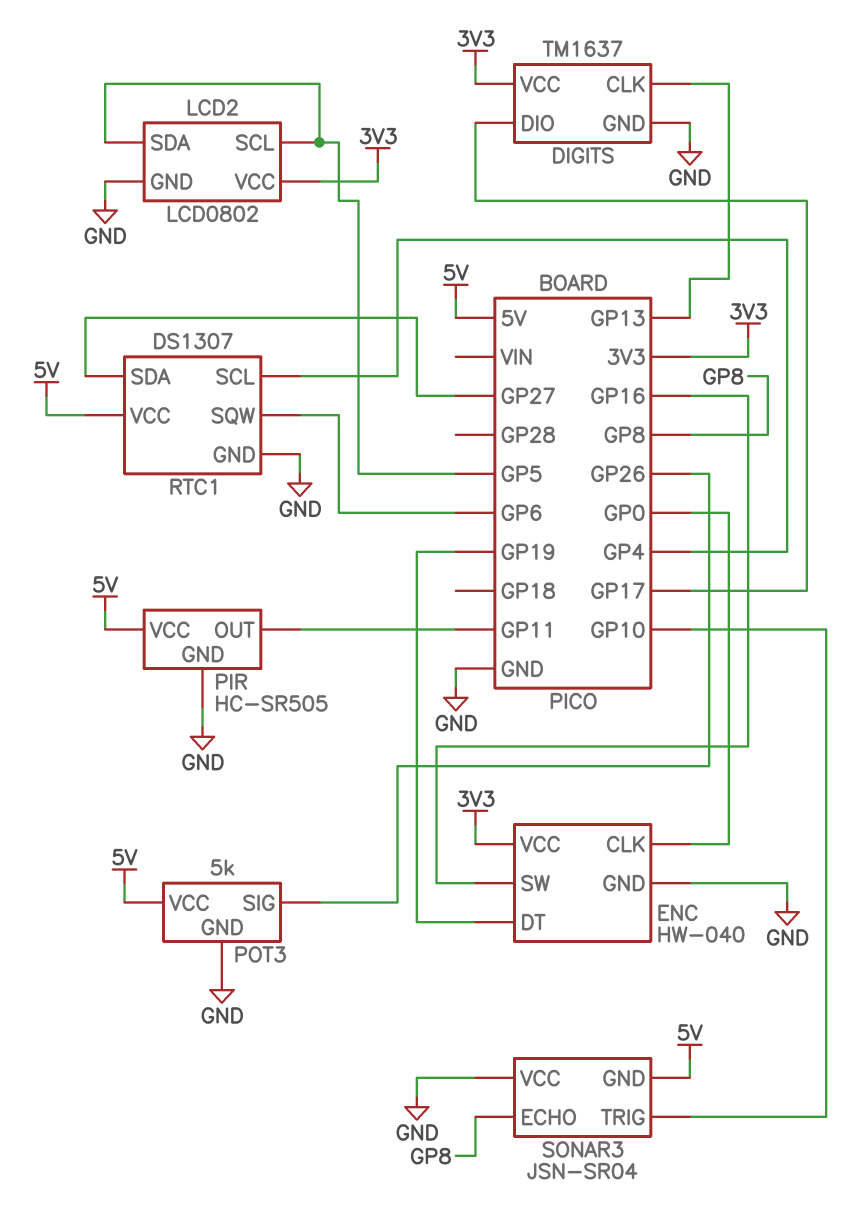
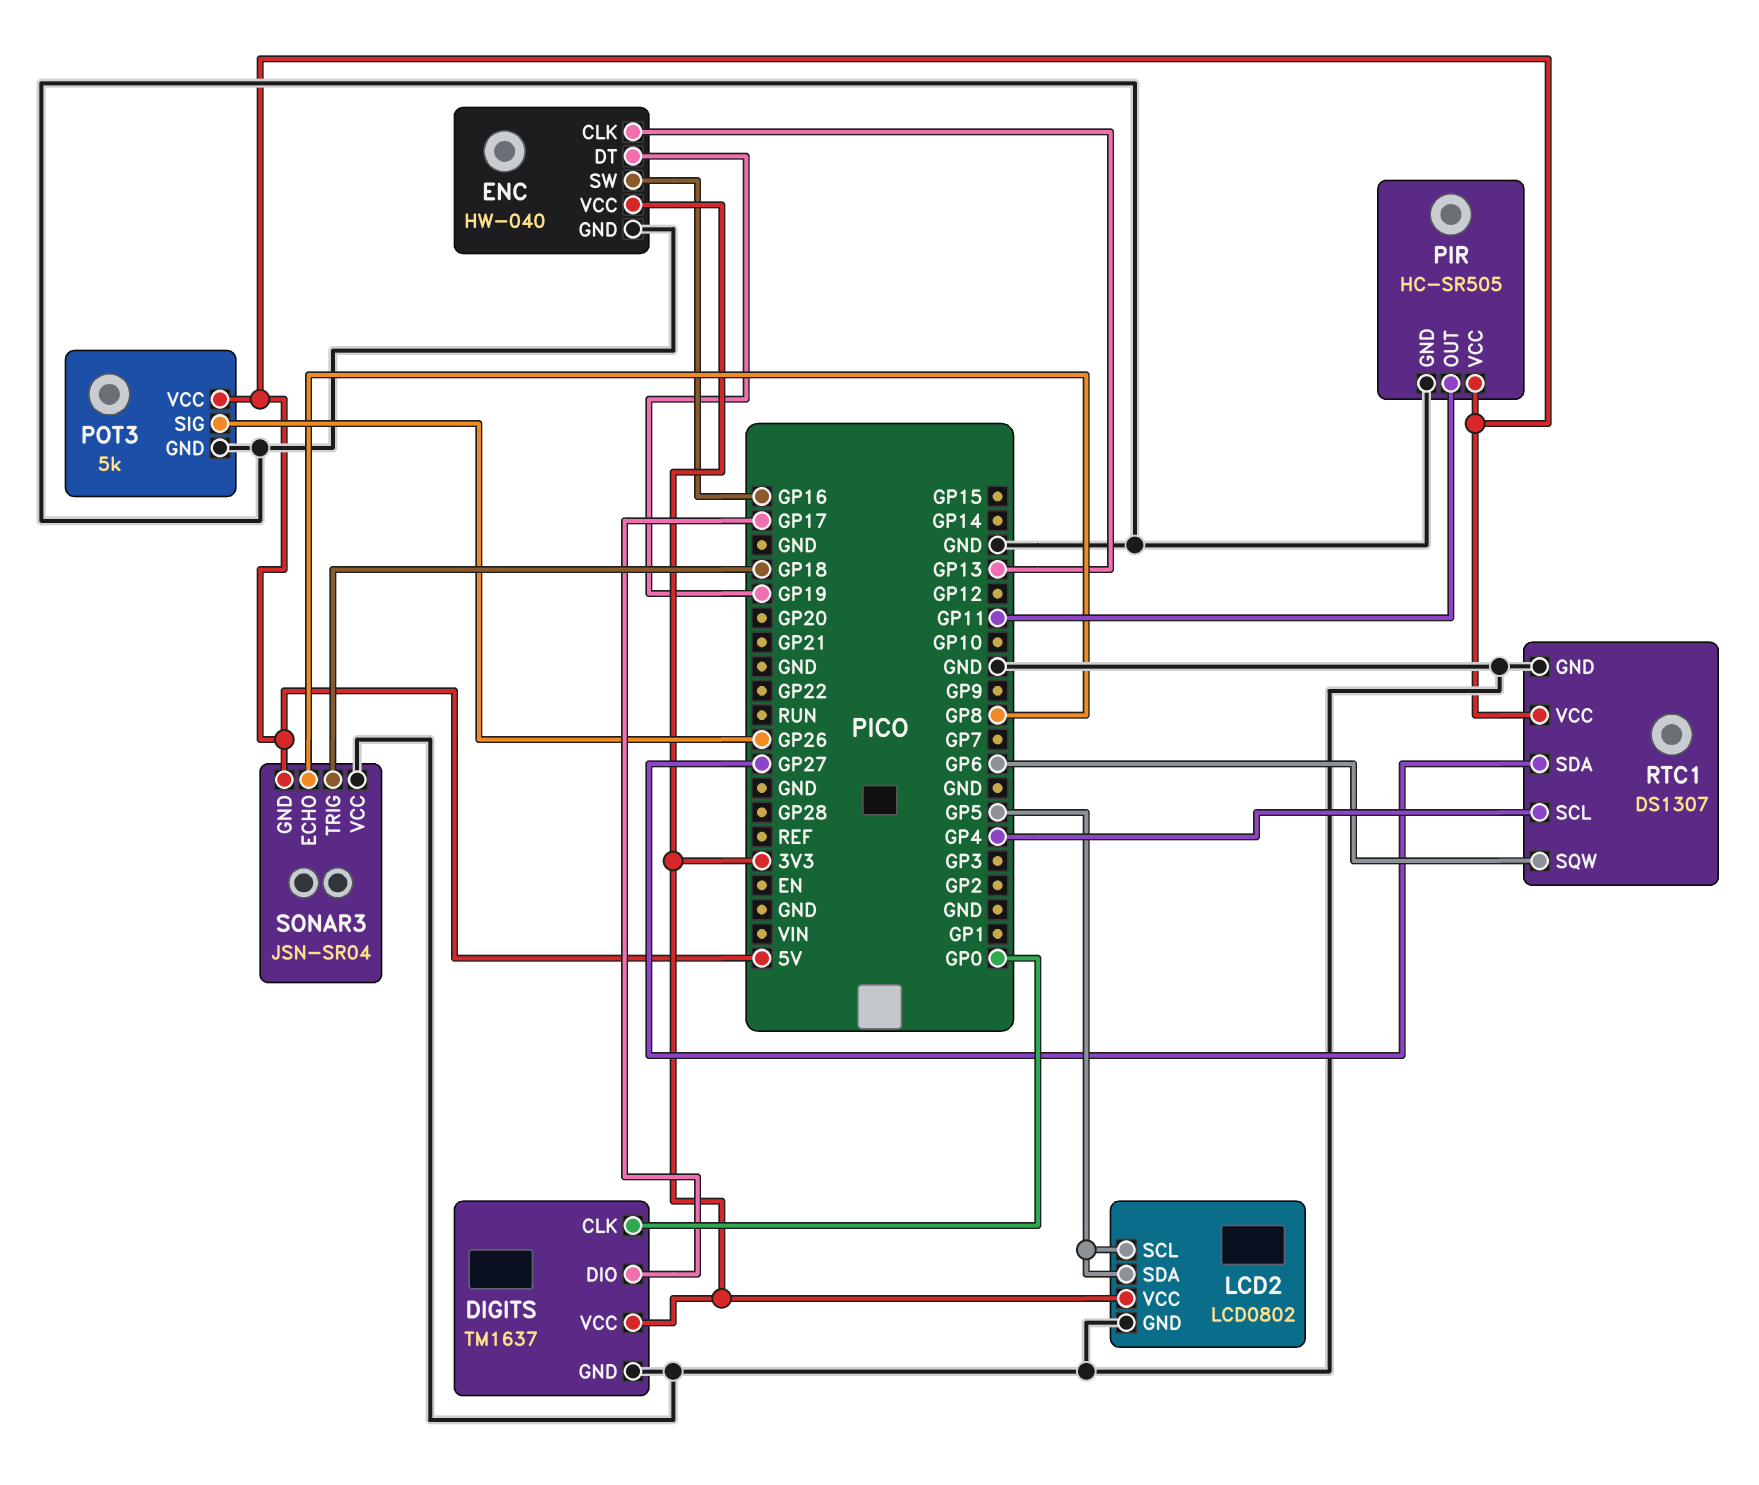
DIGITS pin CLK: GP13 -> GP0
ENC pin CLK: GP0 -> GP13
SONAR3 pin TRIG: GP10 -> GP18

